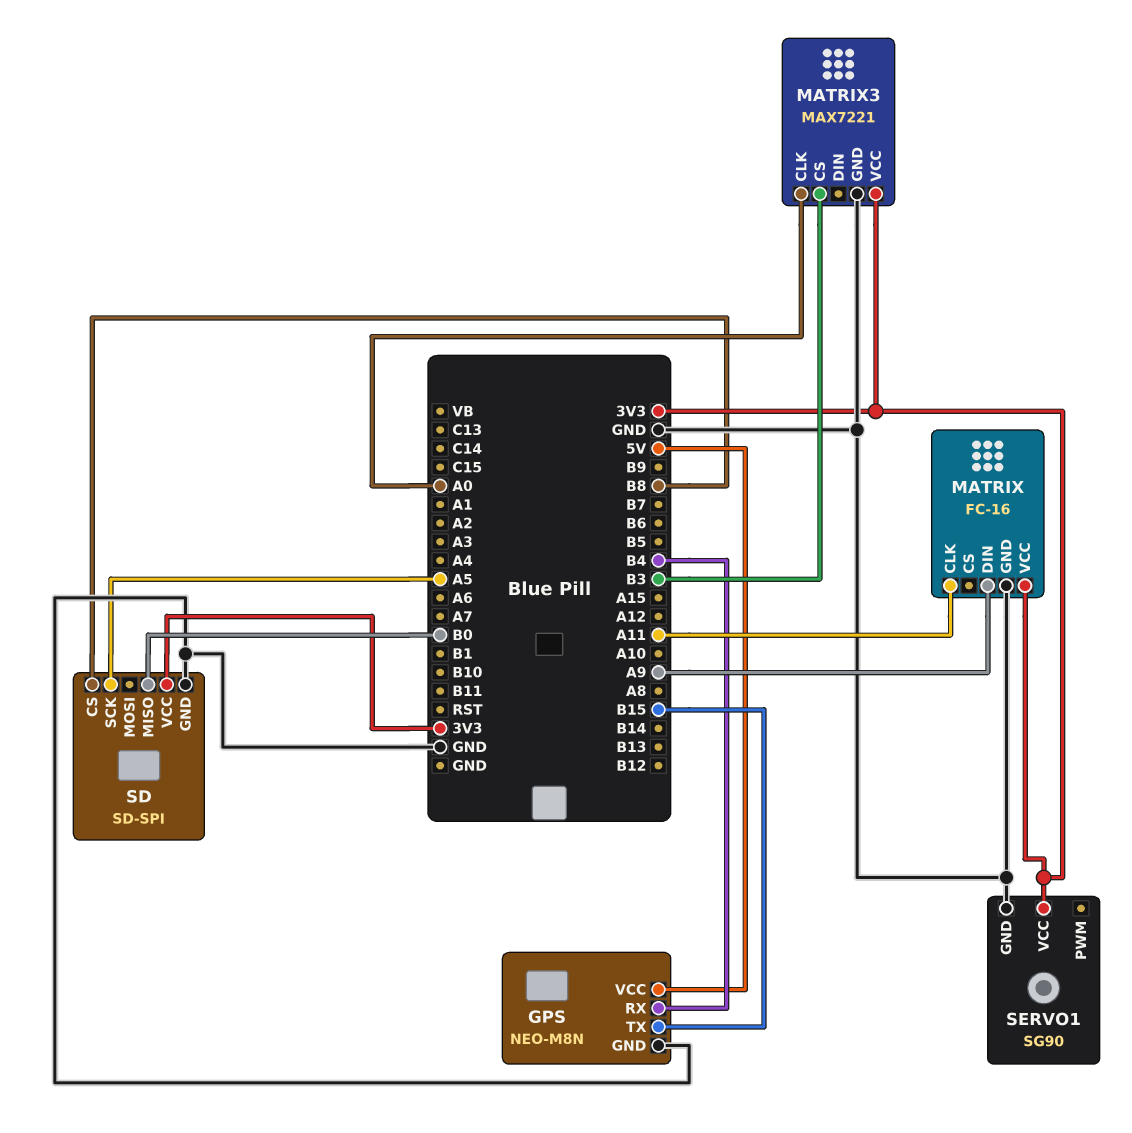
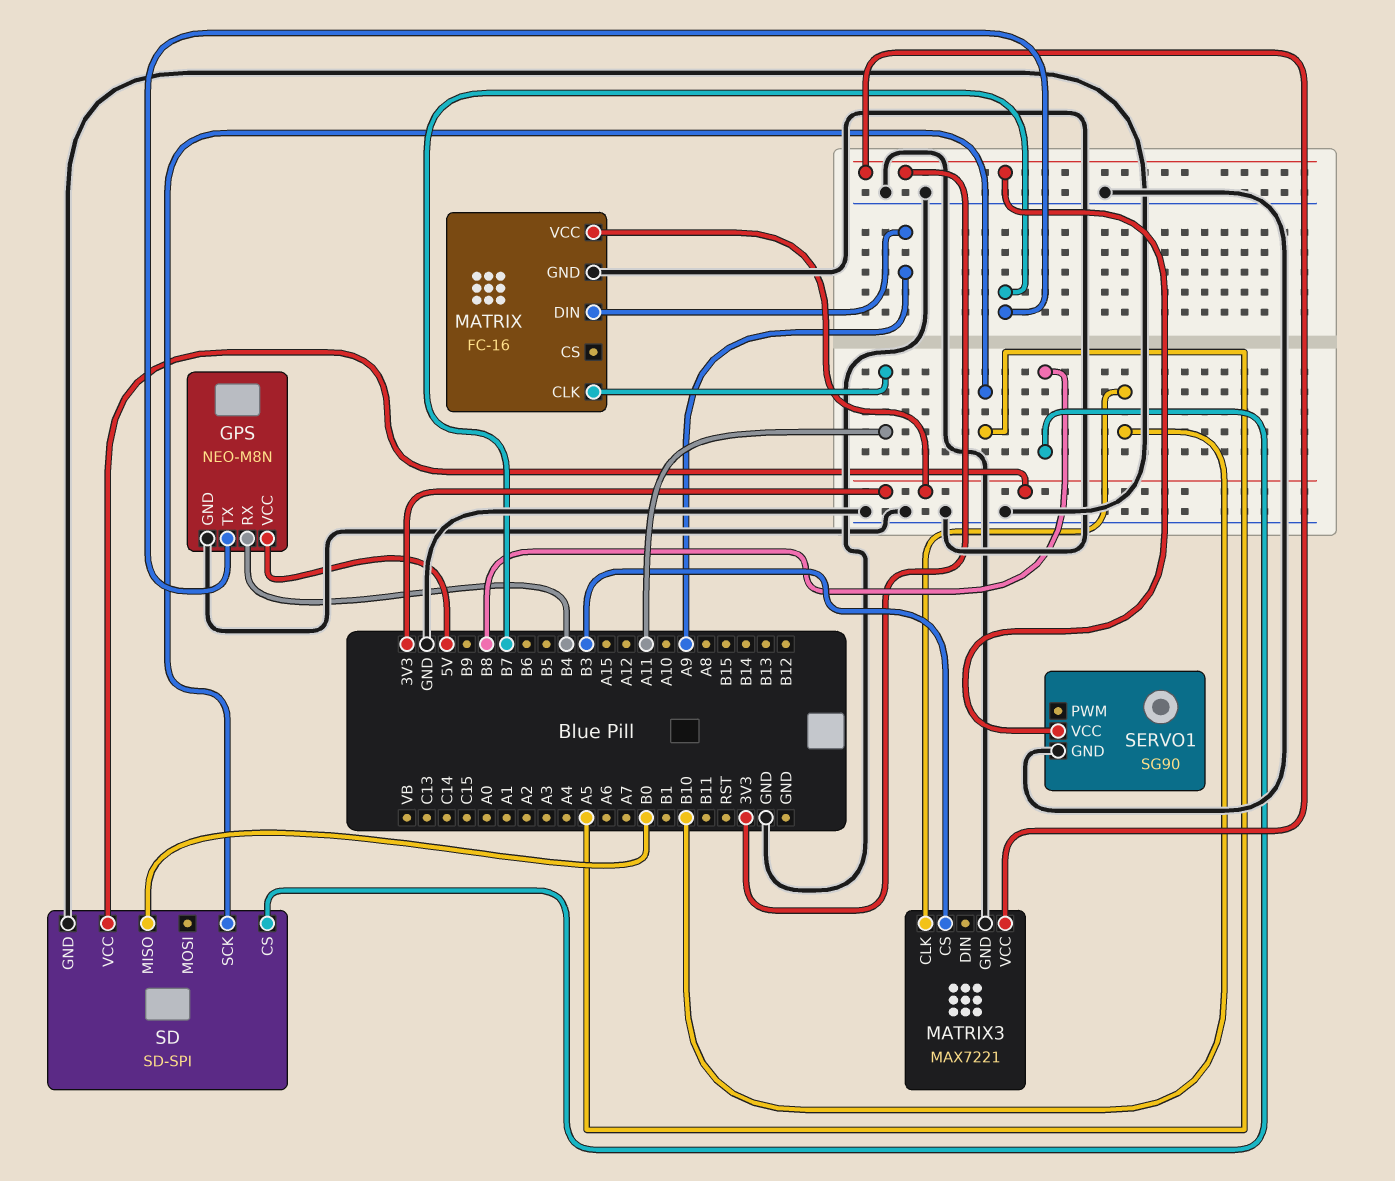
GPS pin TX: B15 -> B7
MATRIX3 pin CLK: A0 -> B10

